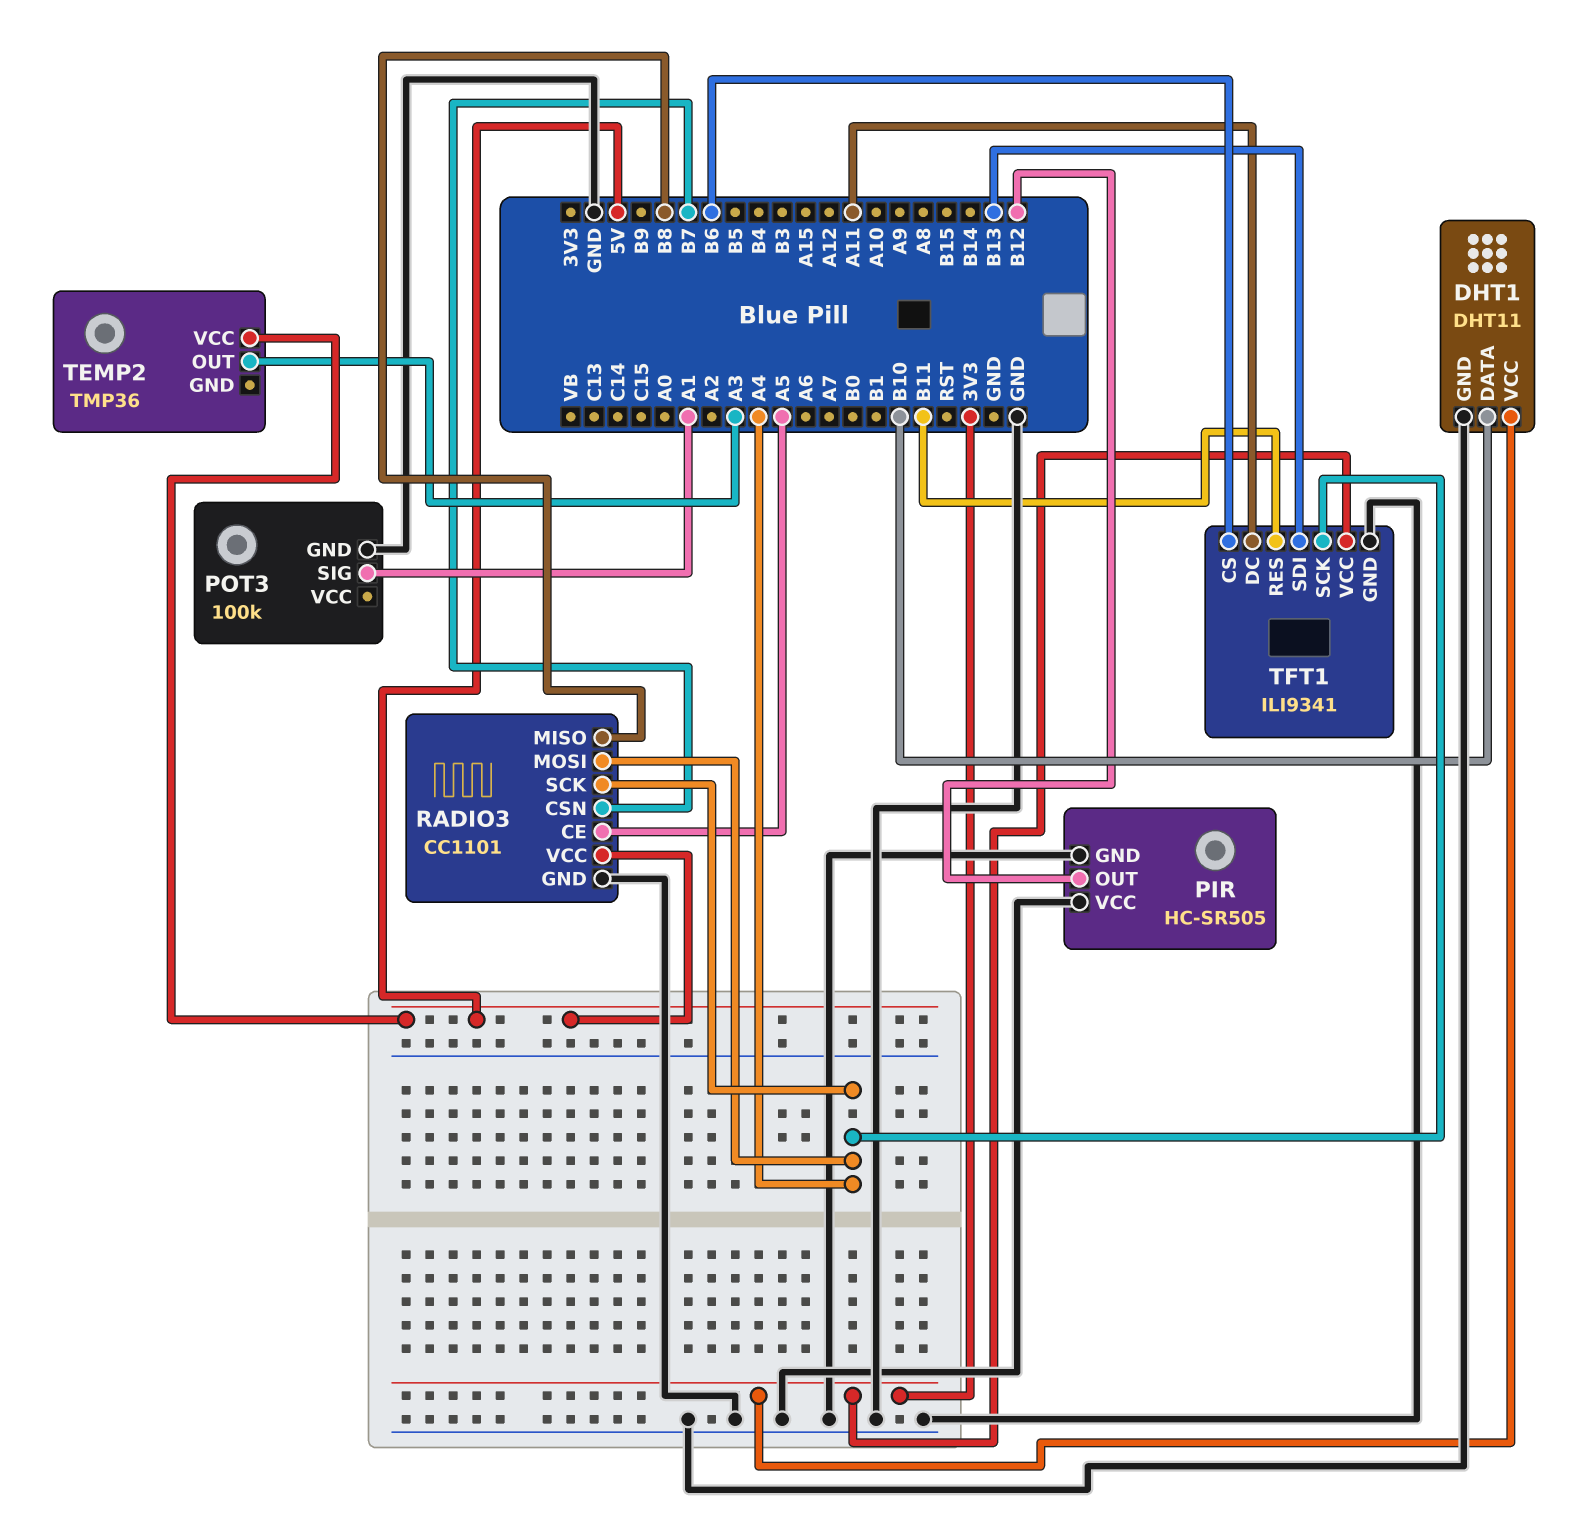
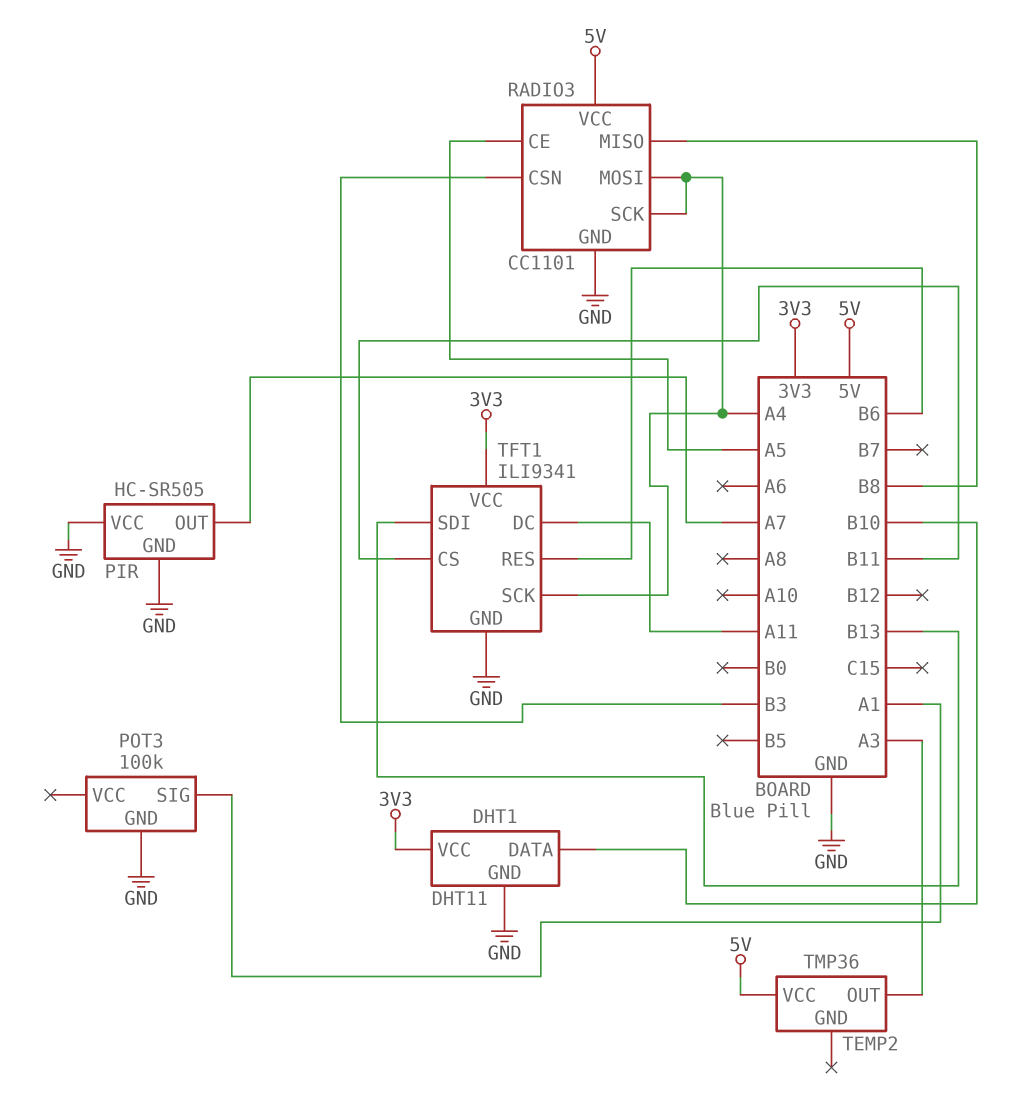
PIR pin OUT: B12 -> A7
RADIO3 pin CSN: B7 -> B3
TFT1 pin CS: B6 -> B11
TFT1 pin RES: B11 -> B6

